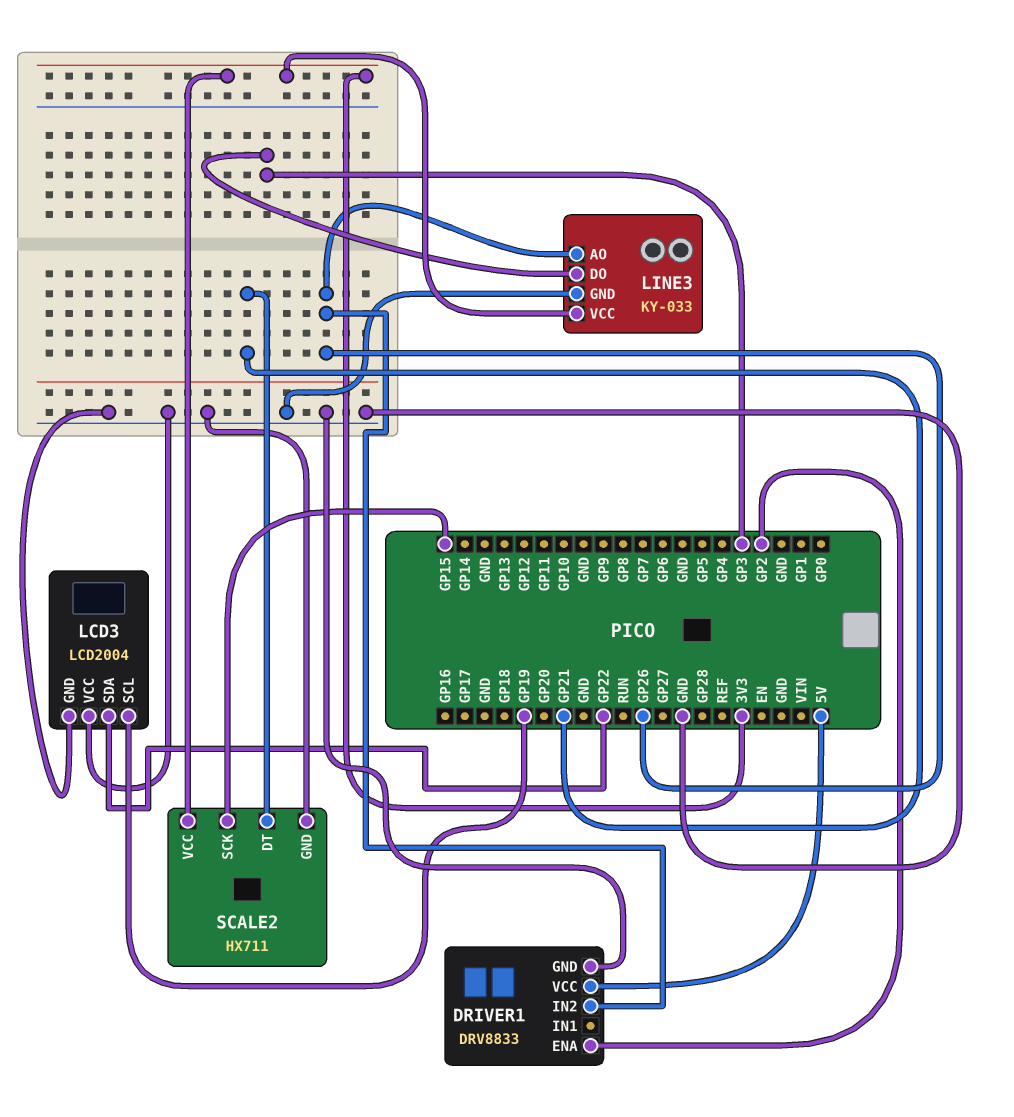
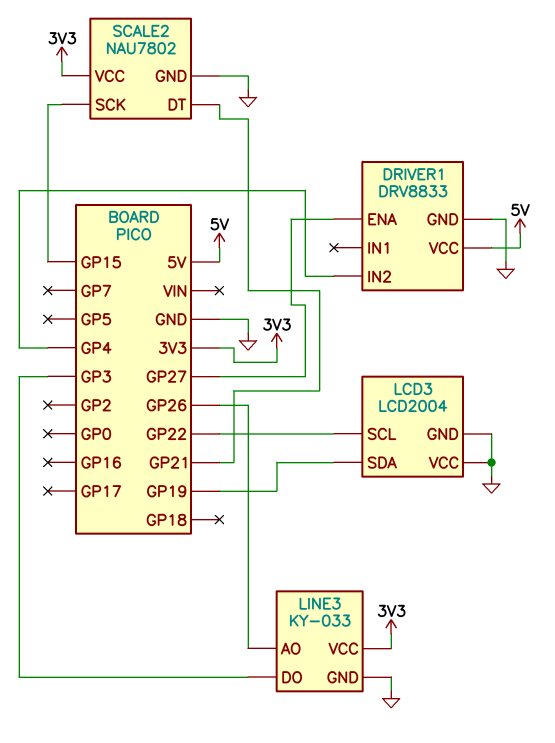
DRIVER1 pin ENA: GP2 -> GP27
DRIVER1 pin IN2: GP26 -> GP4
LCD3 pin SCL: GP19 -> GP22
LCD3 pin SDA: GP22 -> GP19
SCALE2: HX711 -> NAU7802

